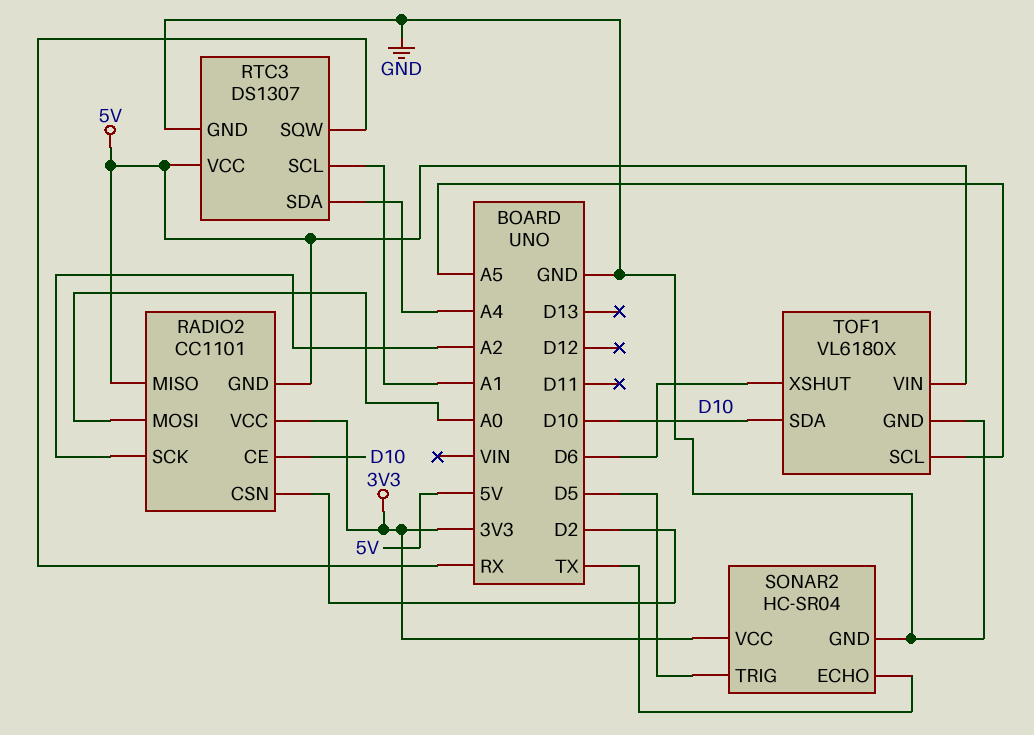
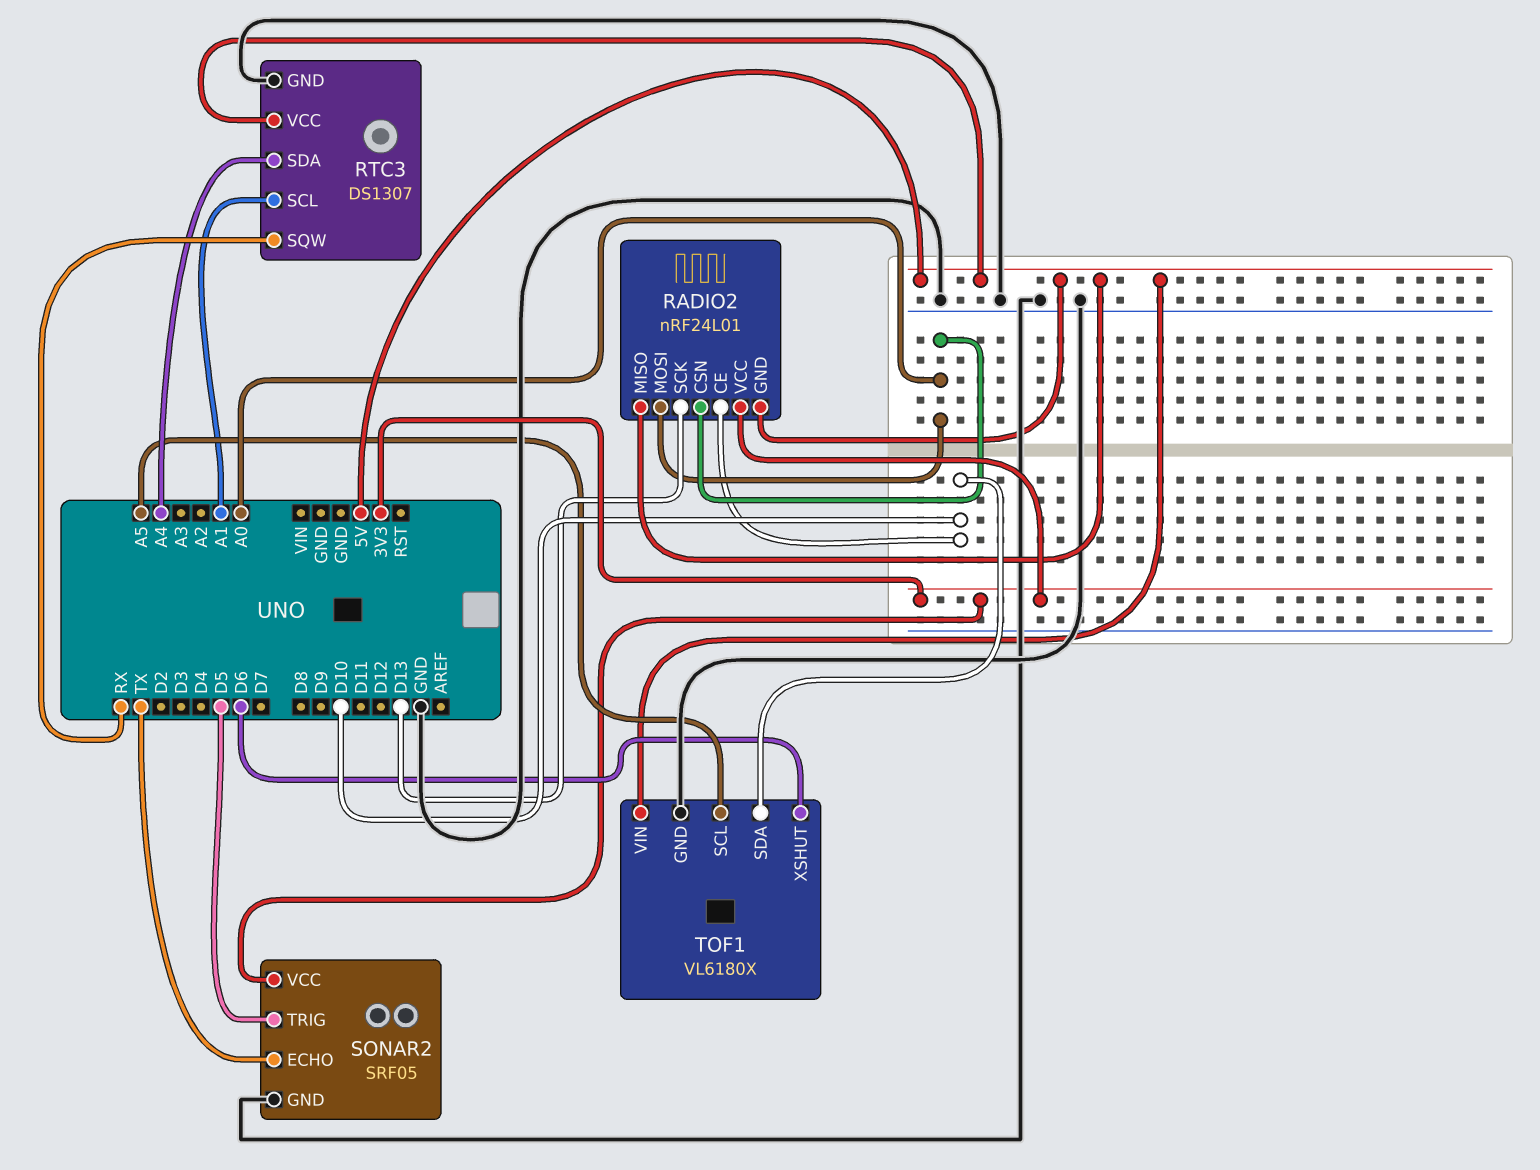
RADIO2: CC1101 -> nRF24L01
RADIO2 pin CSN: D2 -> A0
RADIO2 pin SCK: A2 -> D13
SONAR2: HC-SR04 -> SRF05

